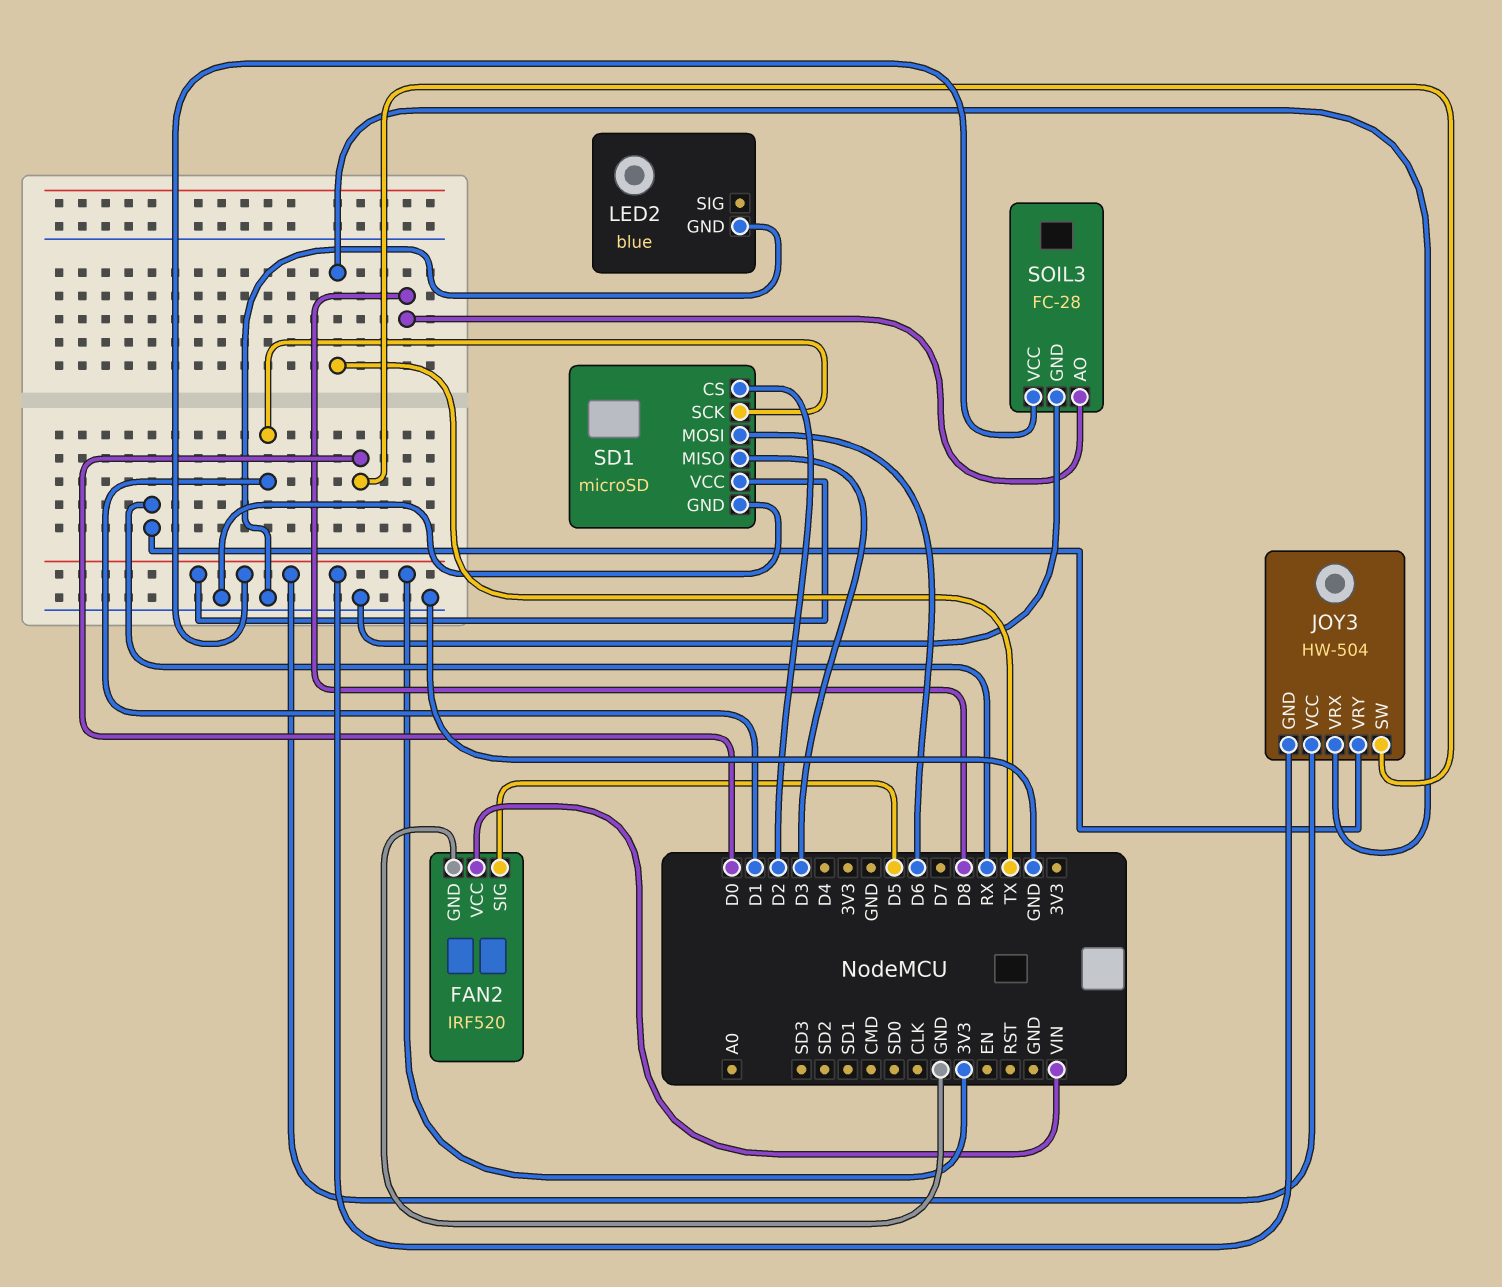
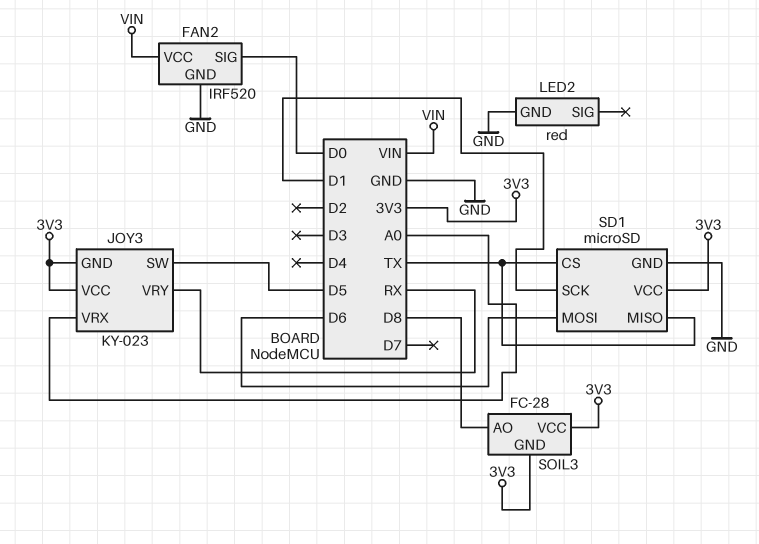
FAN2 pin SIG: D5 -> D0
JOY3: HW-504 -> KY-023
JOY3 pin SW: D0 -> D5
JOY3 pin VRX: TX -> A0
LED2: blue -> red
SD1 pin CS: D2 -> TX
SD1 pin MISO: D3 -> TX
SOIL3 pin GND: GND -> 3V3

